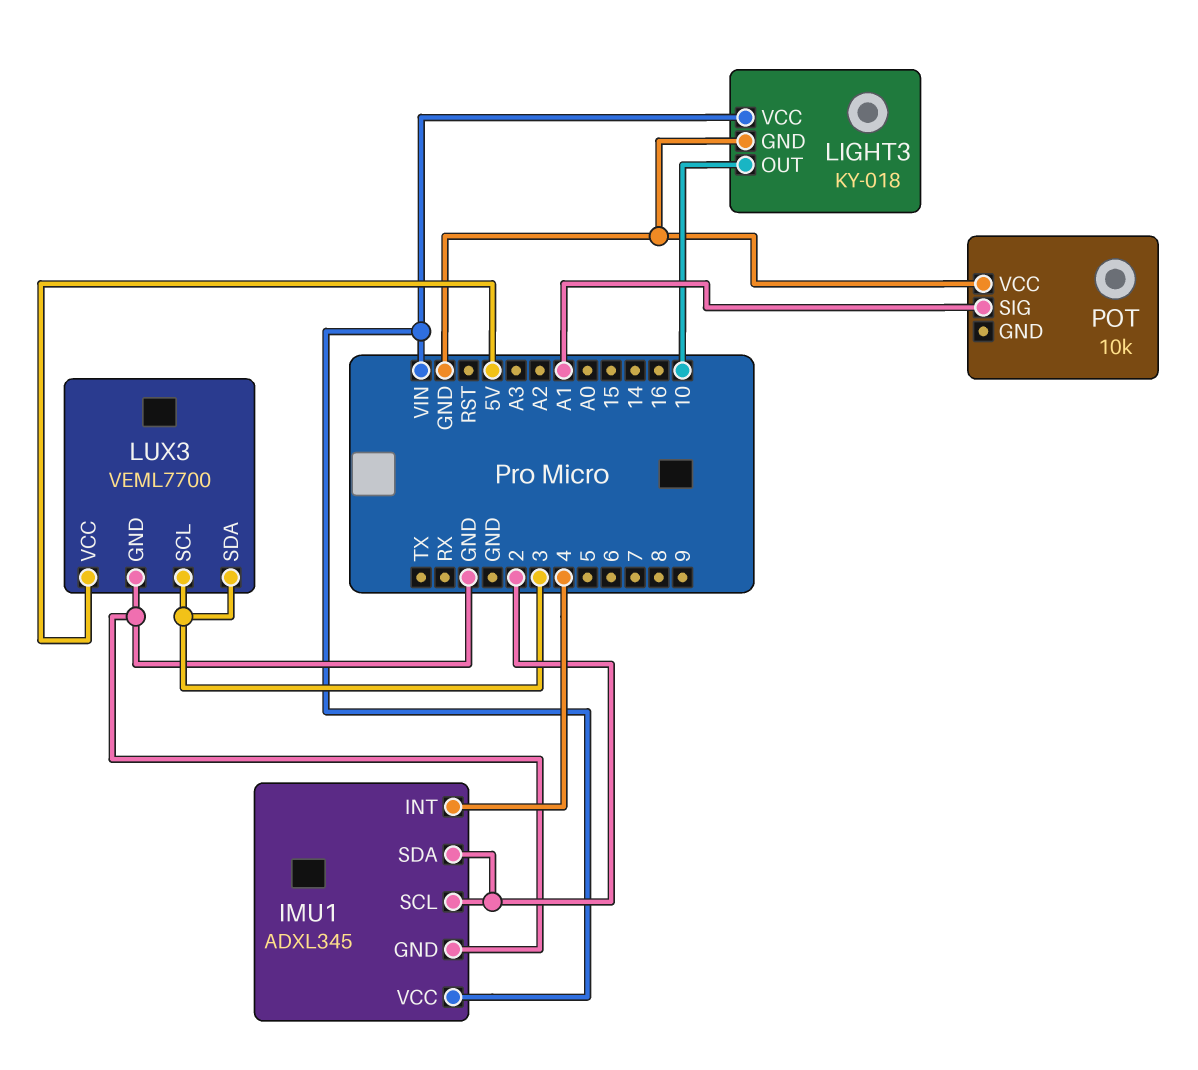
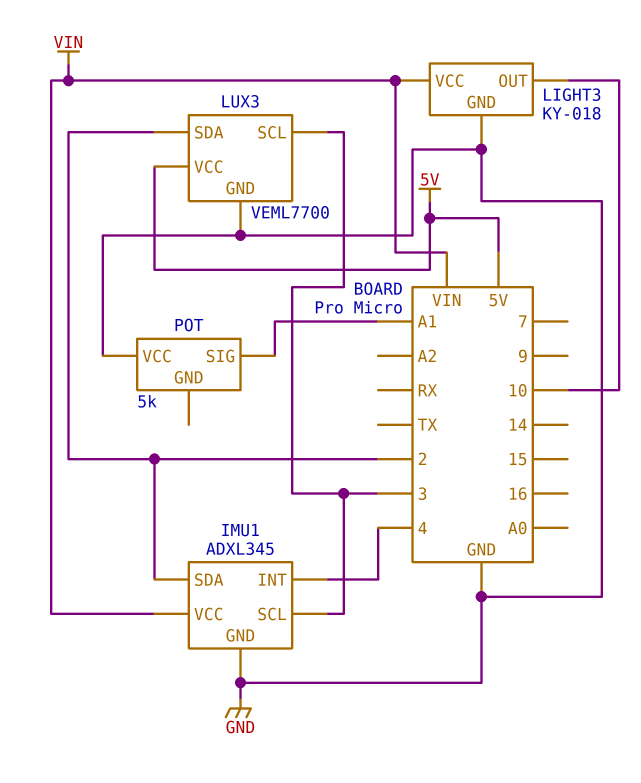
IMU1 pin SCL: 2 -> 3
LUX3 pin SDA: 3 -> 2
POT: 10k -> 5k

